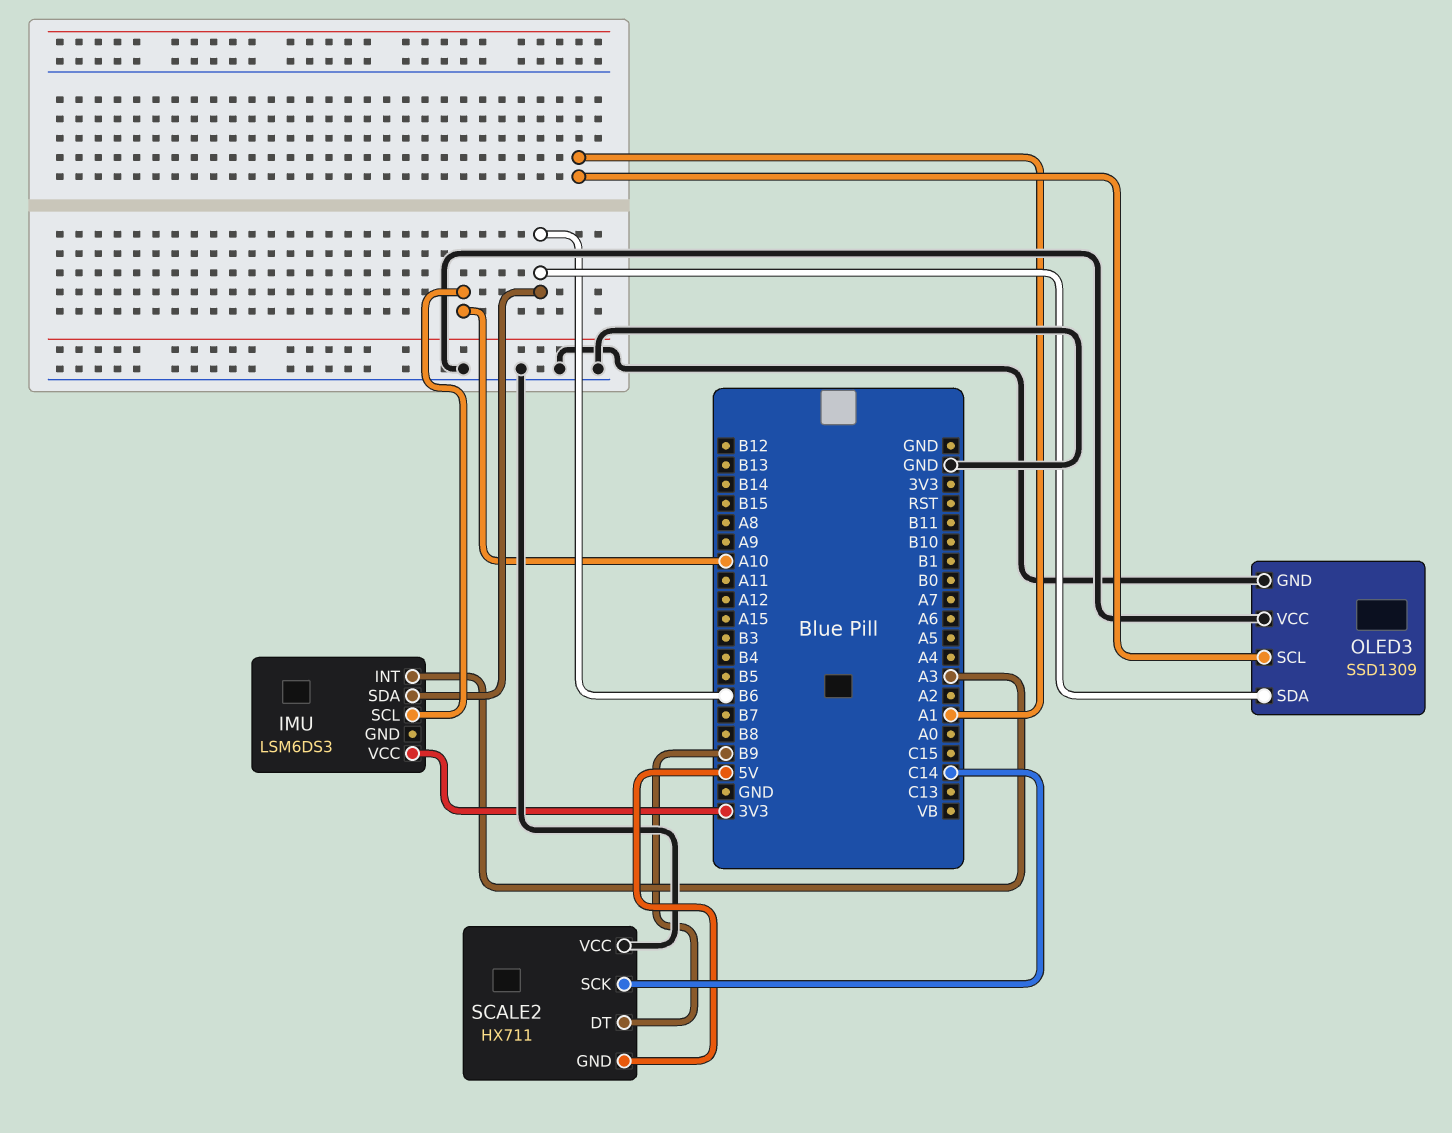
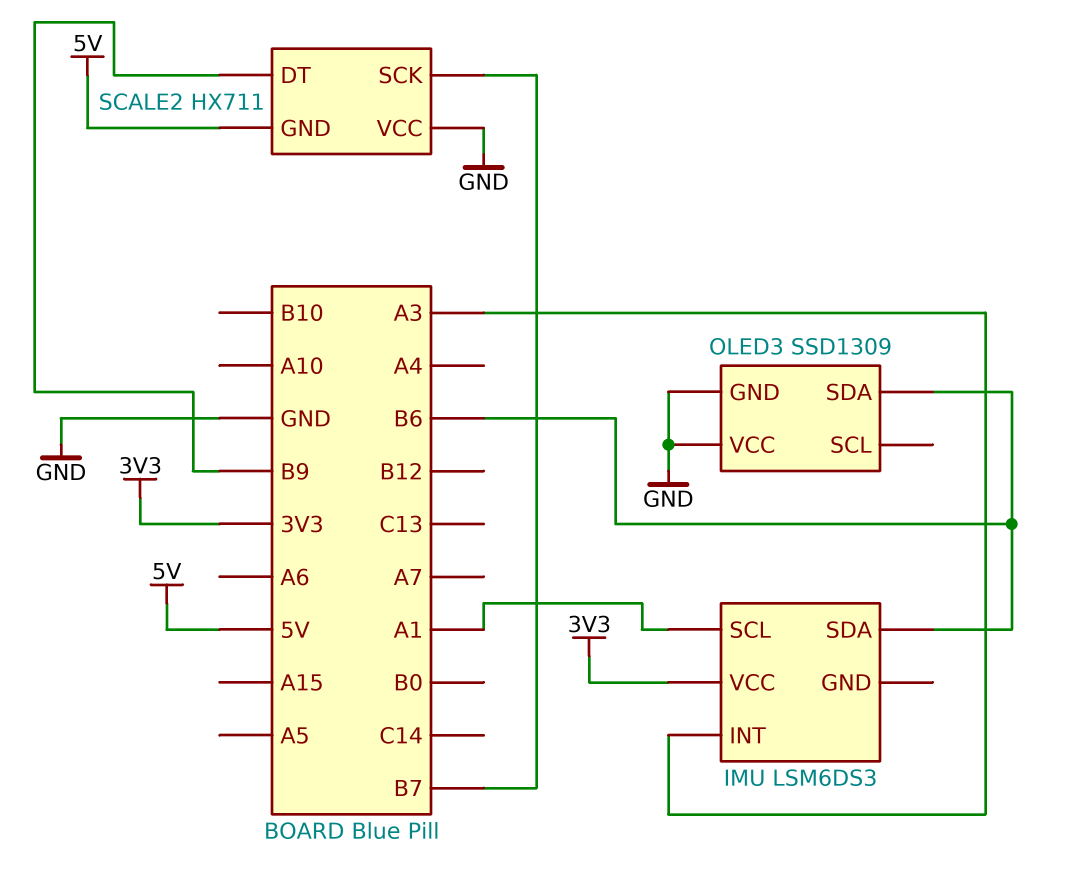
IMU pin SCL: A10 -> A1
OLED3 pin SCL: A1 -> none
SCALE2 pin SCK: C14 -> B7

